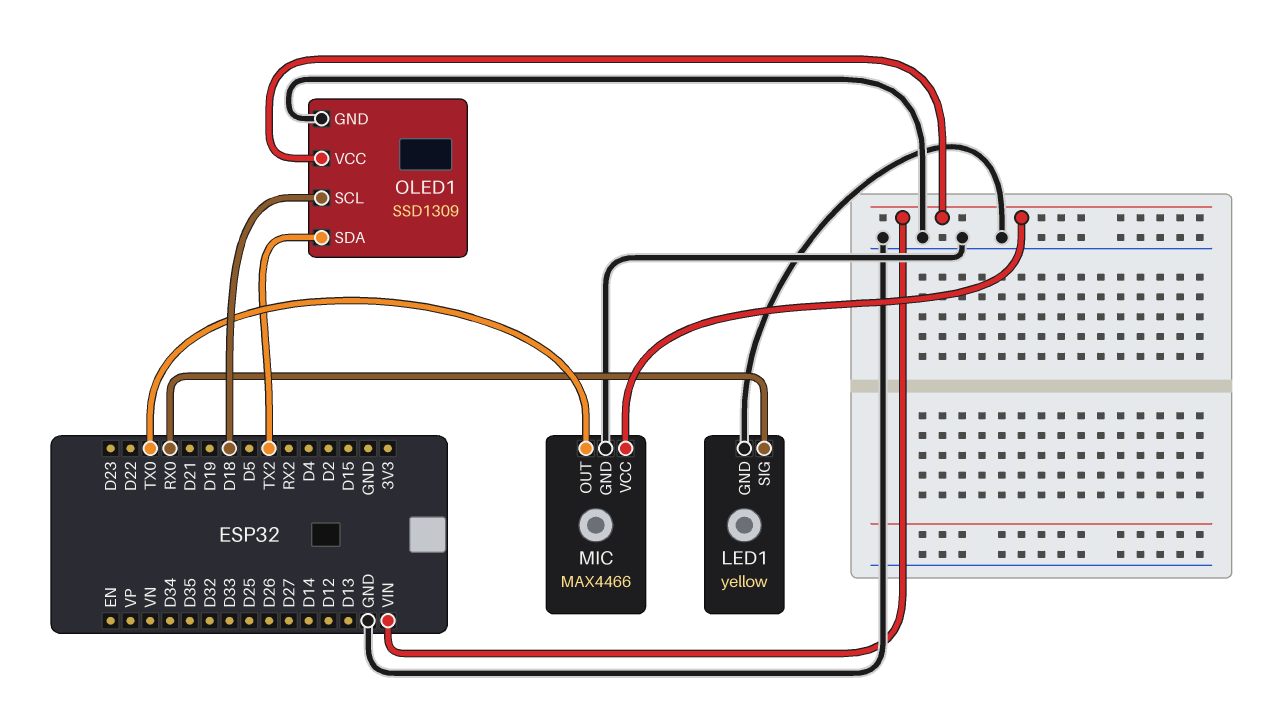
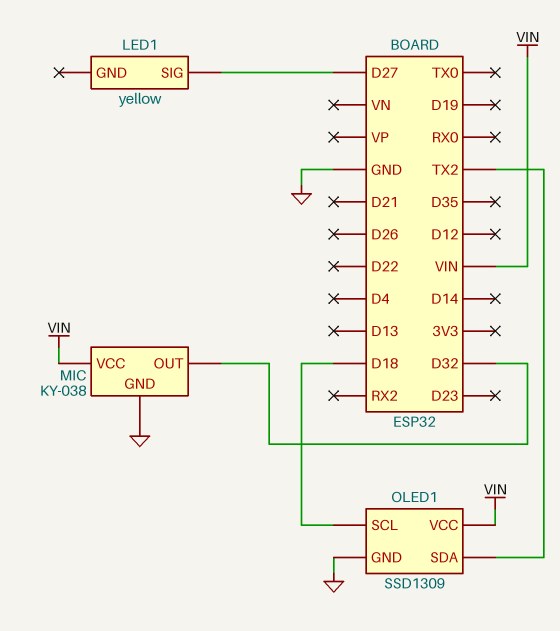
LED1 pin GND: GND -> none
LED1 pin SIG: RX0 -> D27
MIC: MAX4466 -> KY-038
MIC pin OUT: TX0 -> D32

